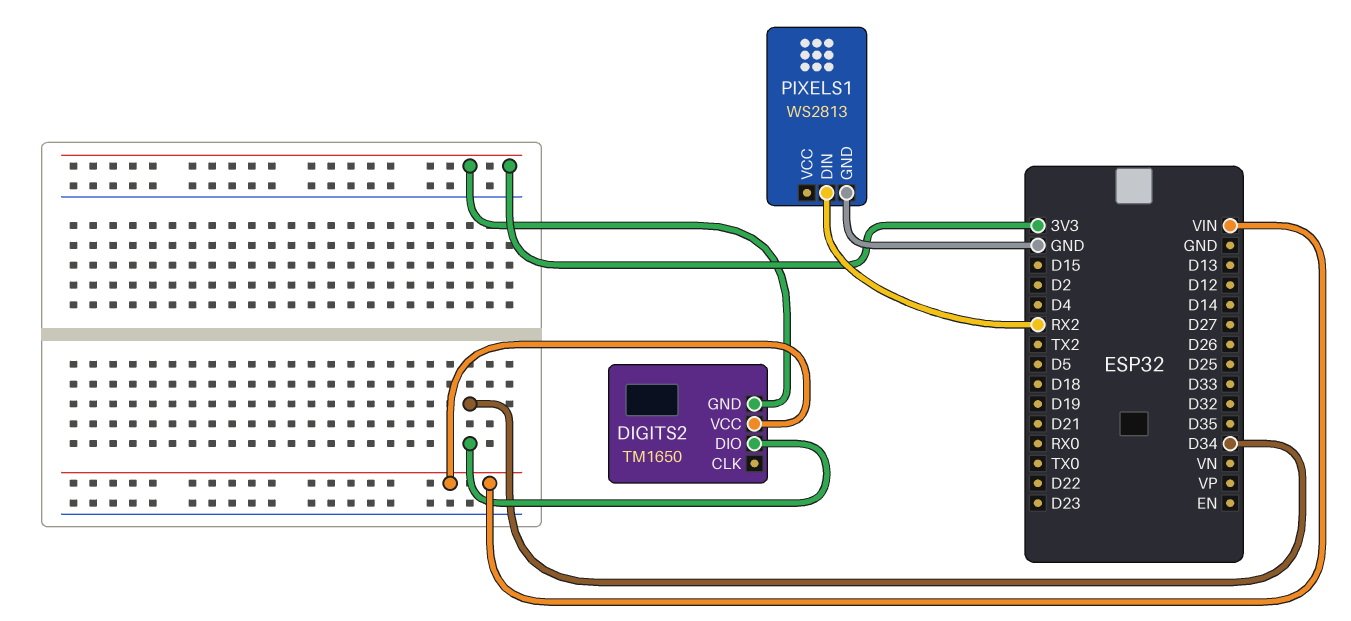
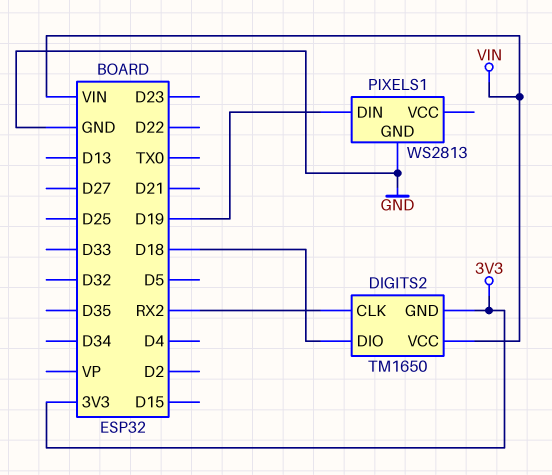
DIGITS2 pin CLK: none -> RX2
DIGITS2 pin DIO: D34 -> D18
PIXELS1 pin DIN: RX2 -> D19

